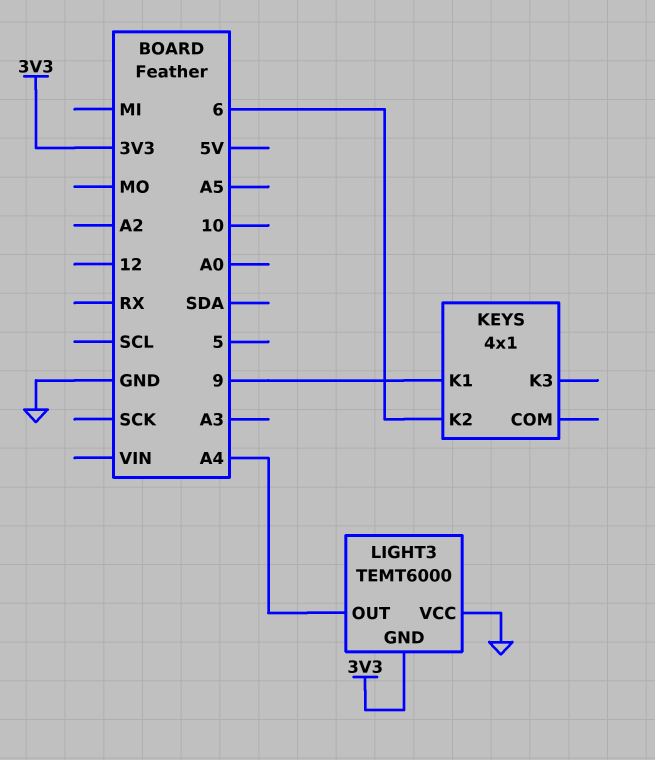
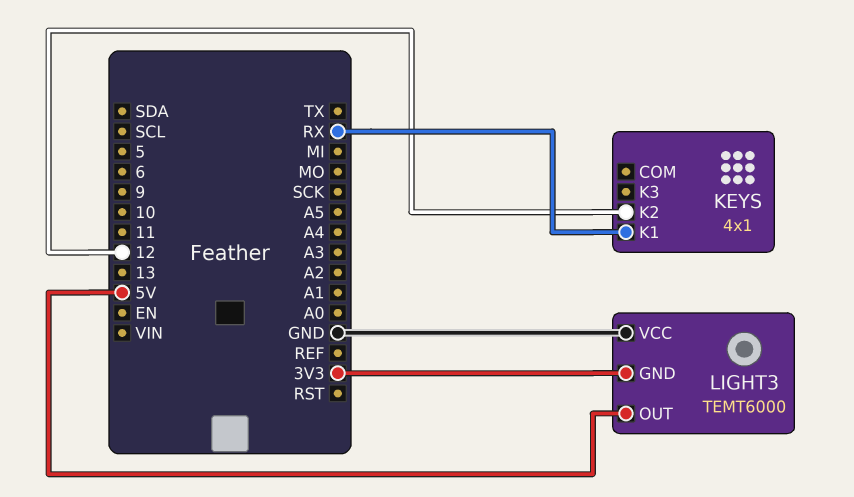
KEYS pin K1: 9 -> RX
KEYS pin K2: 6 -> 12
LIGHT3 pin OUT: A4 -> 5V

